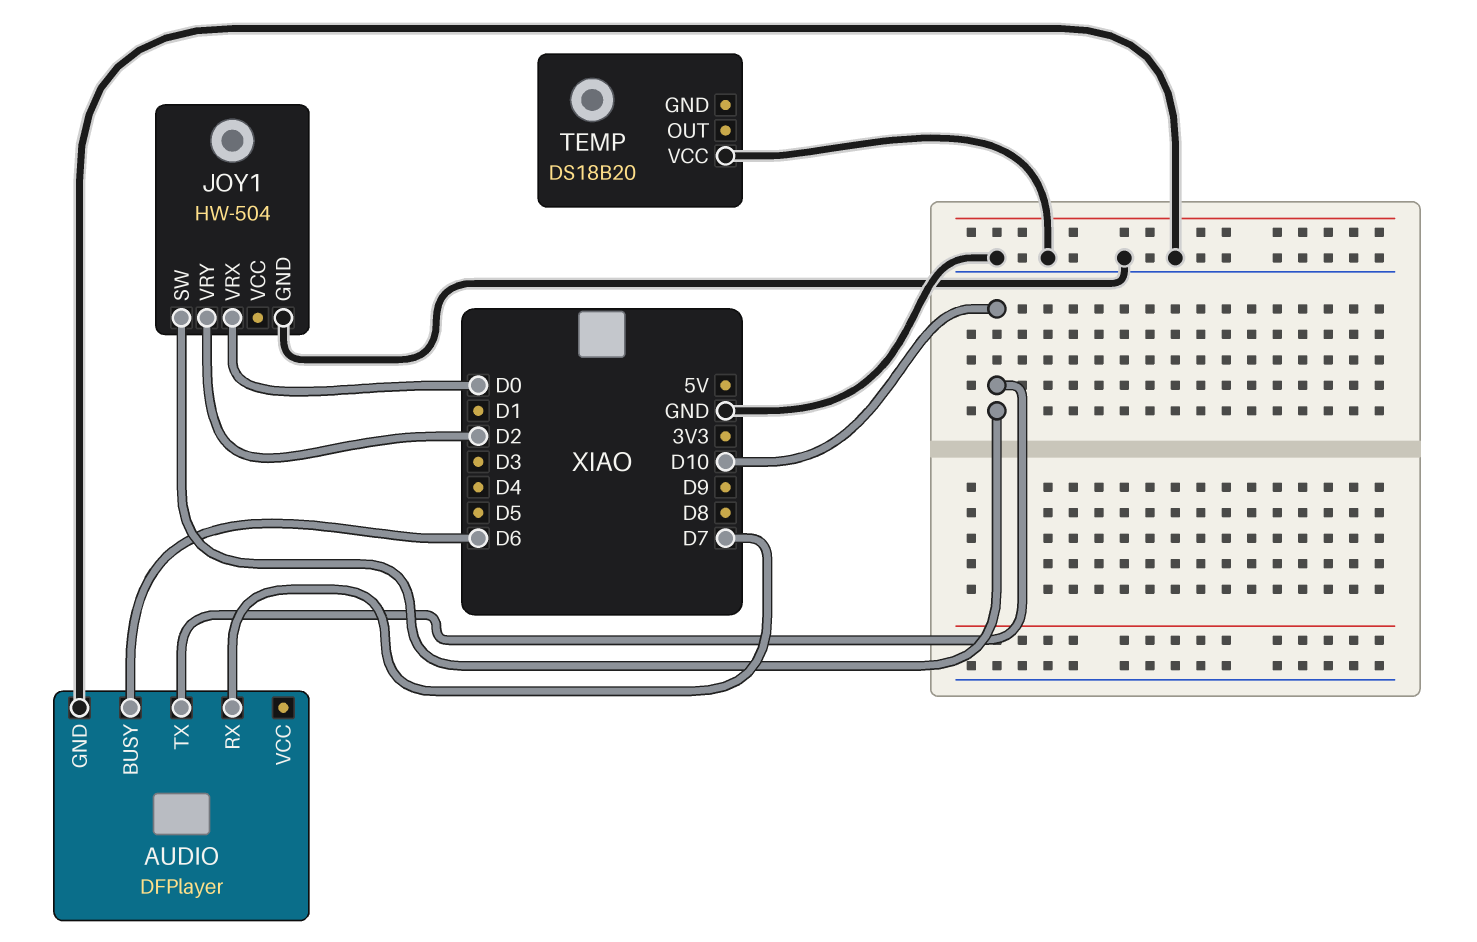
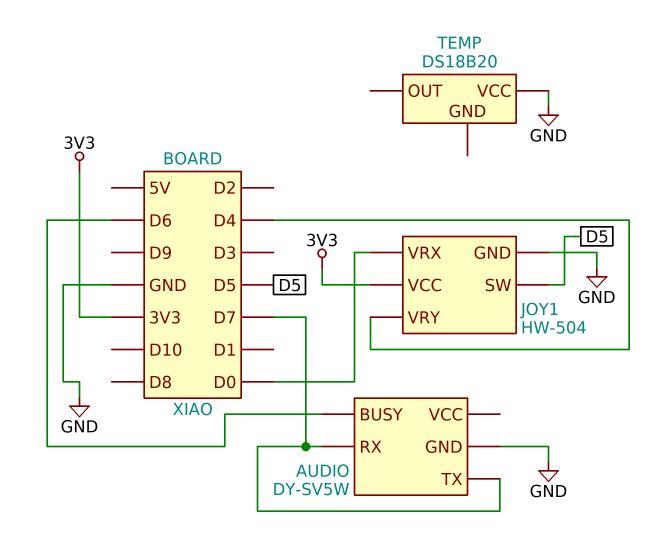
AUDIO: DFPlayer -> DY-SV5W
AUDIO pin TX: D10 -> D7
JOY1 pin SW: D10 -> D5
JOY1 pin VCC: none -> 3V3
JOY1 pin VRY: D2 -> D4

